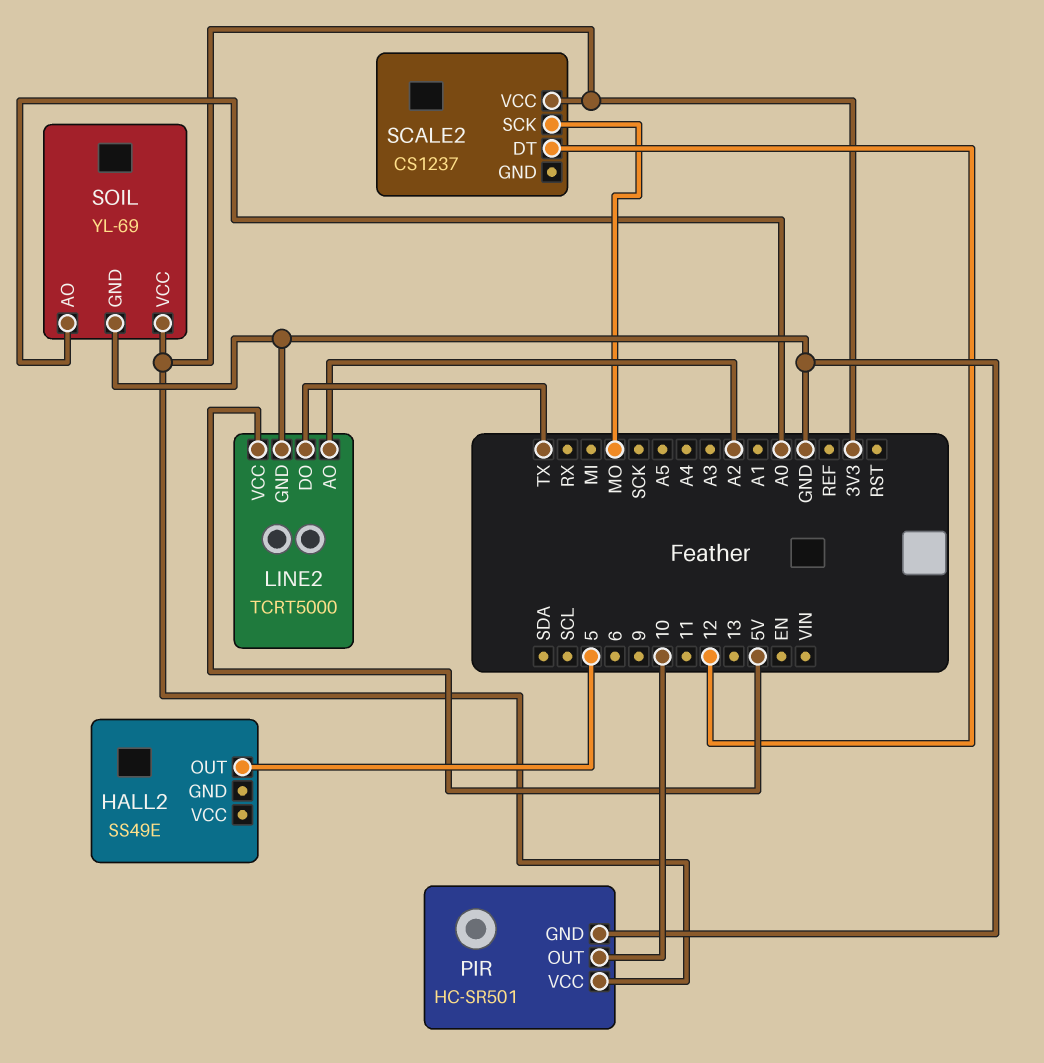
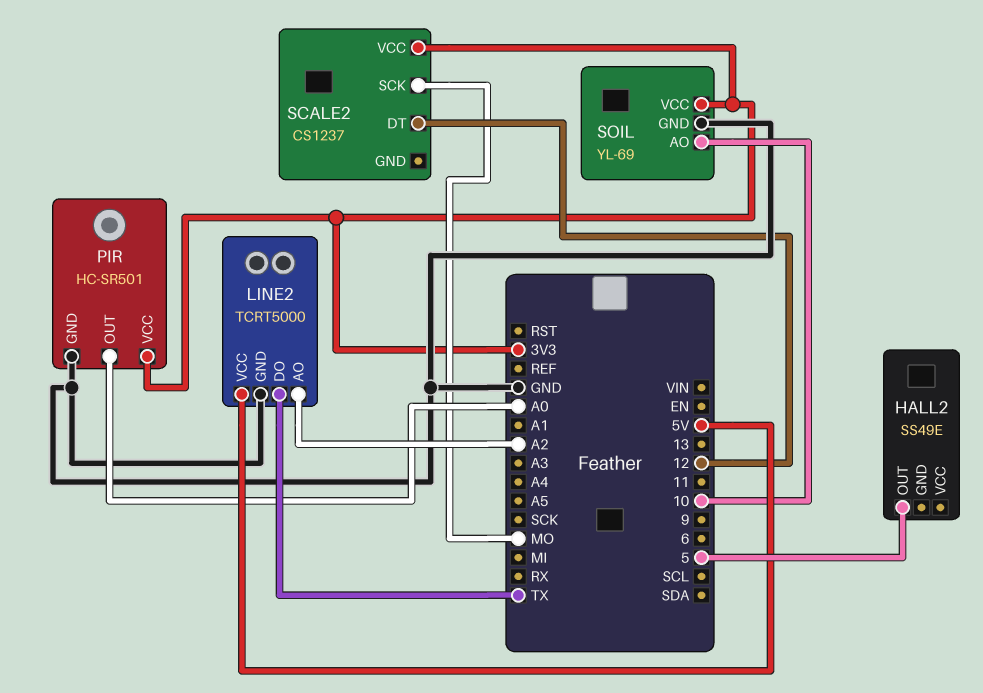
PIR pin OUT: 10 -> A0
SOIL pin AO: A0 -> 10

